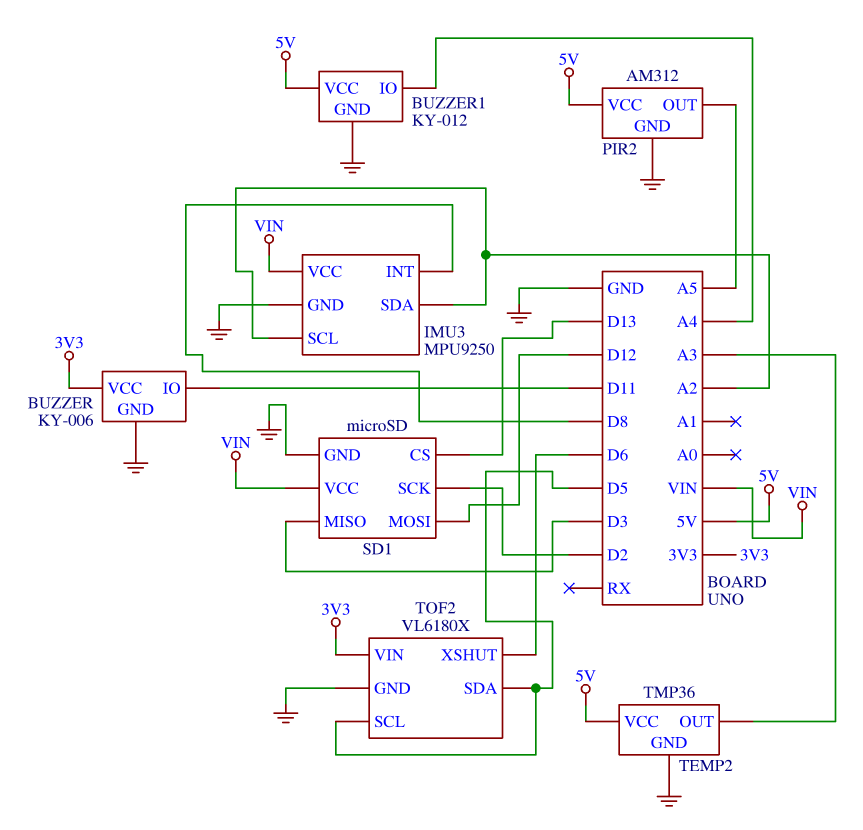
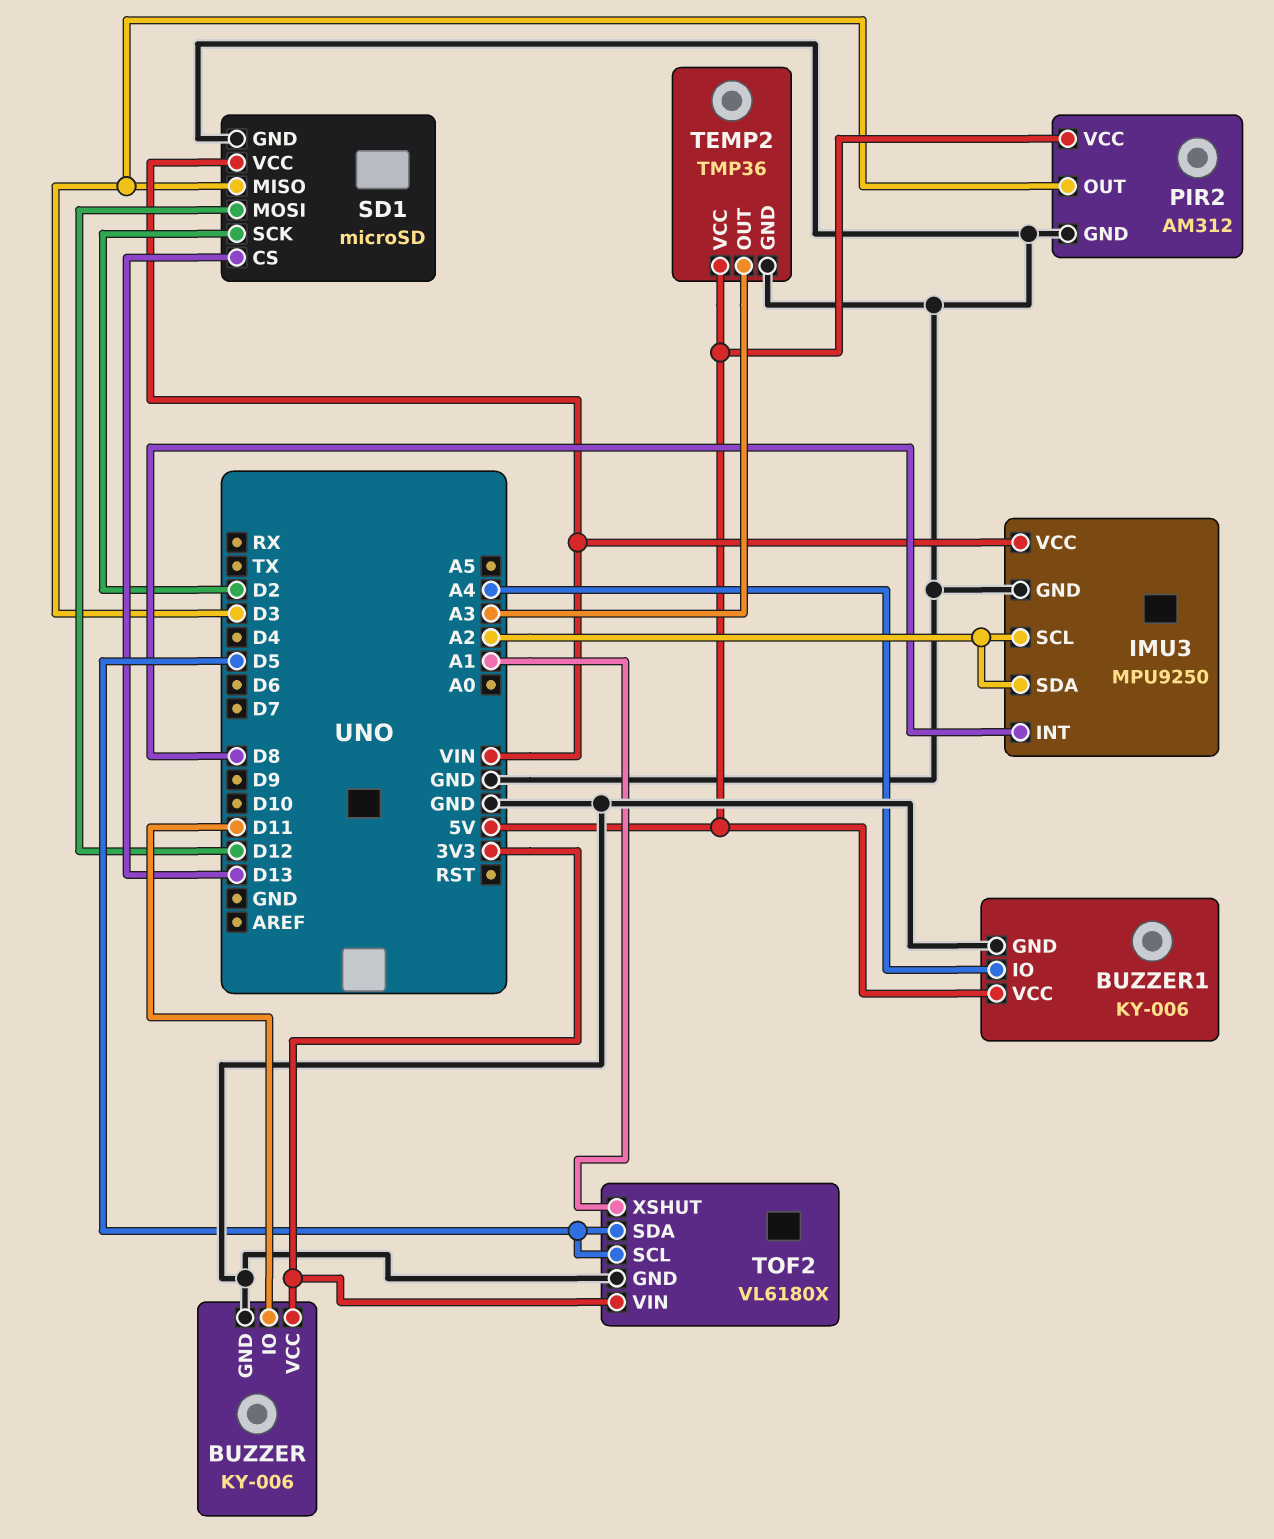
BUZZER1: KY-012 -> KY-006
PIR2 pin OUT: A5 -> D3
TOF2 pin XSHUT: D6 -> A1

